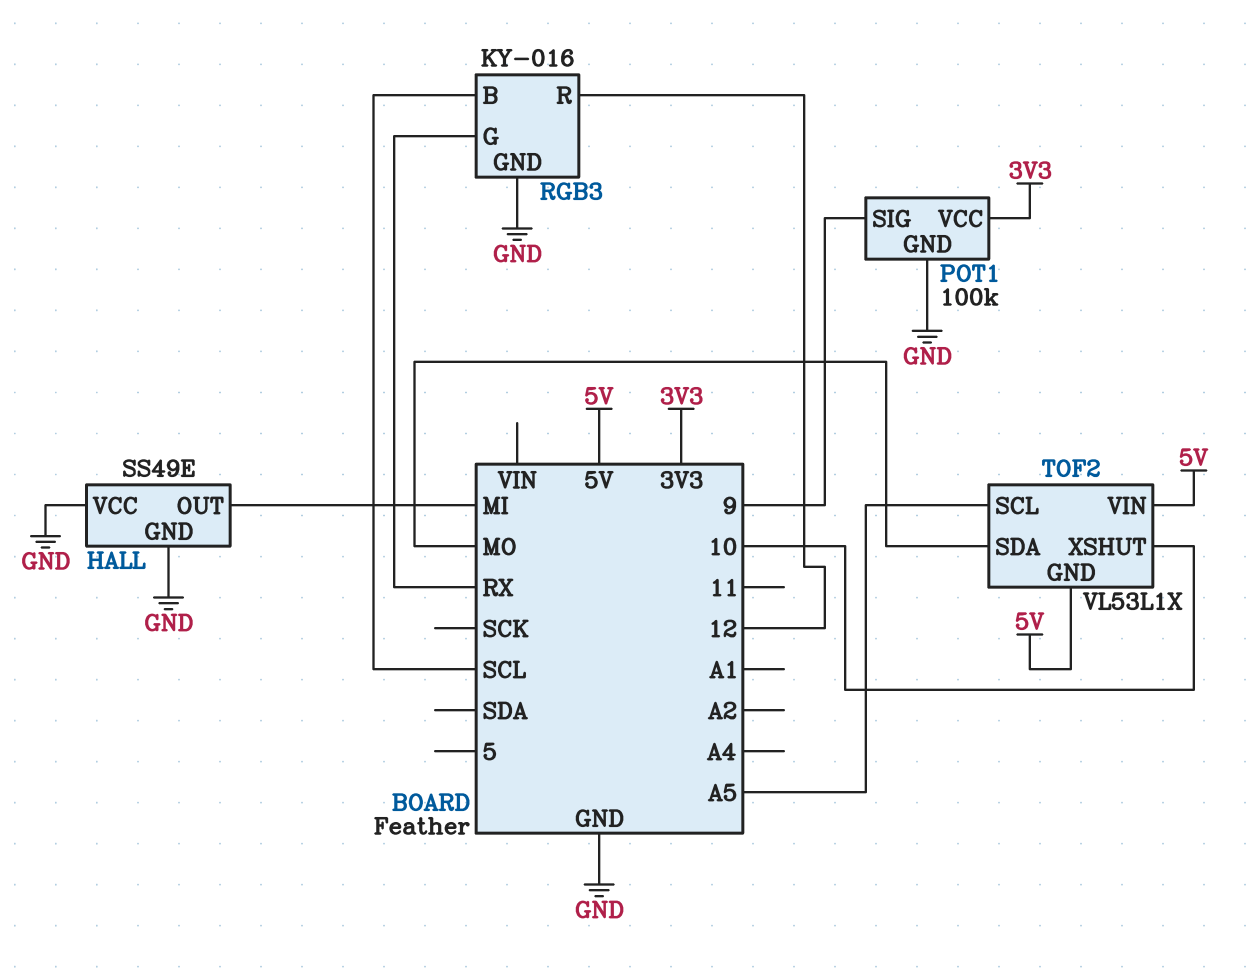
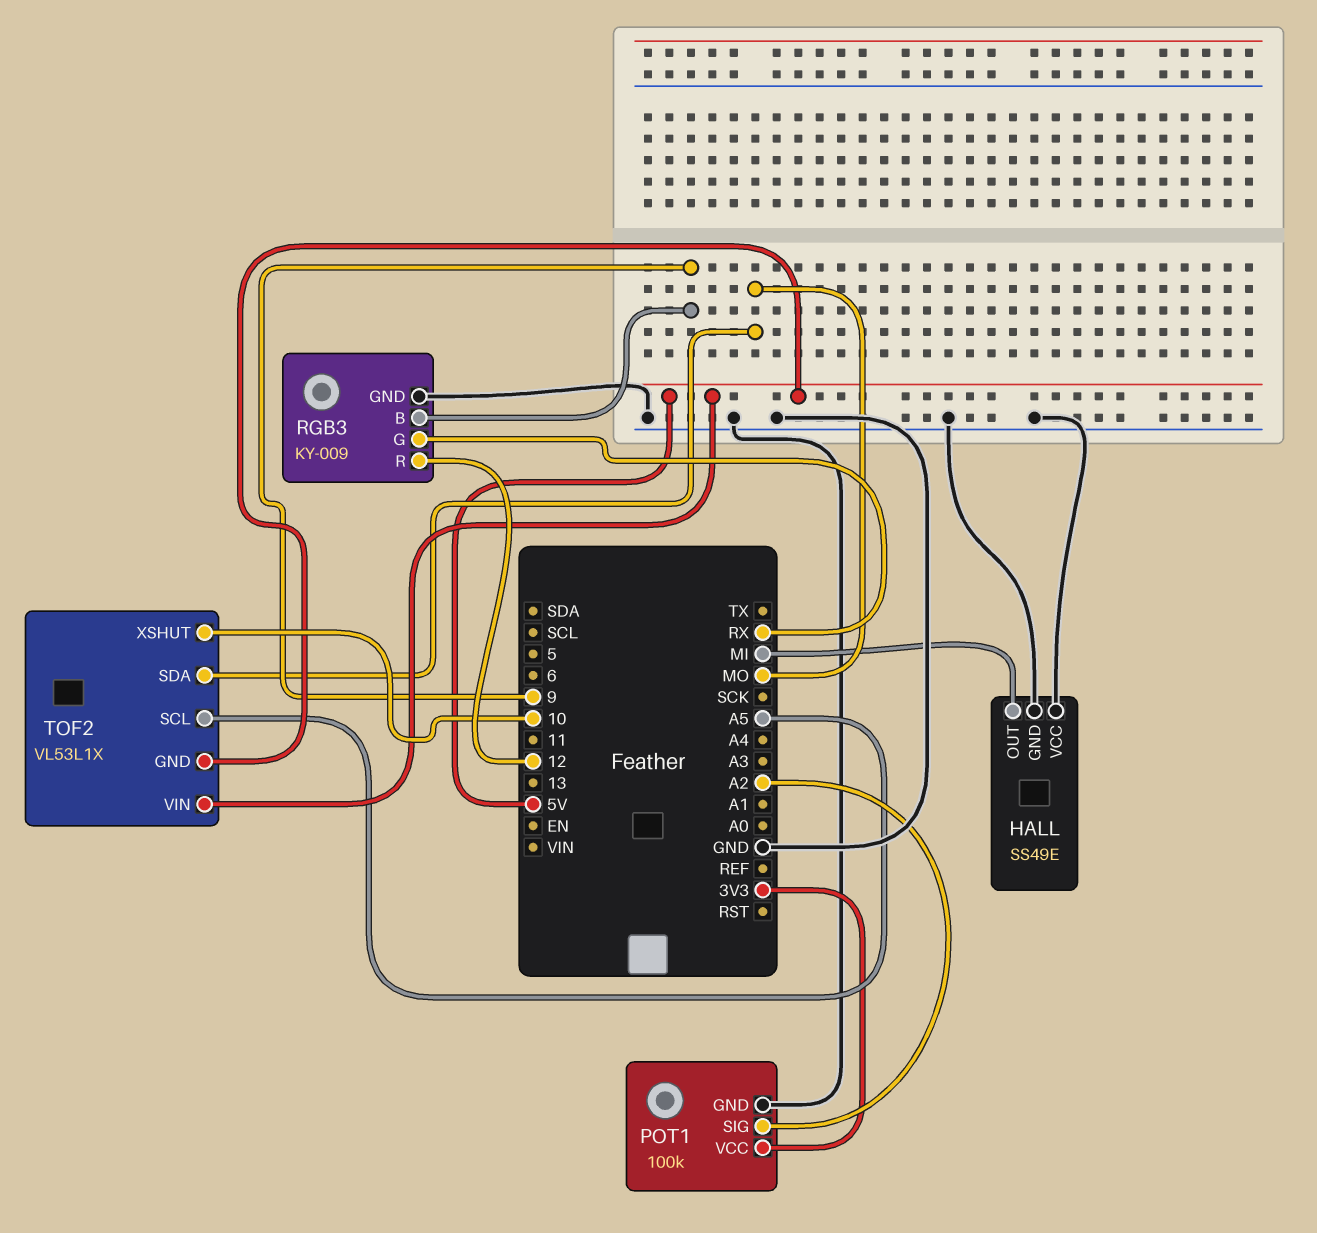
POT1 pin SIG: 9 -> A2
RGB3: KY-016 -> KY-009
RGB3 pin B: SCL -> 9

